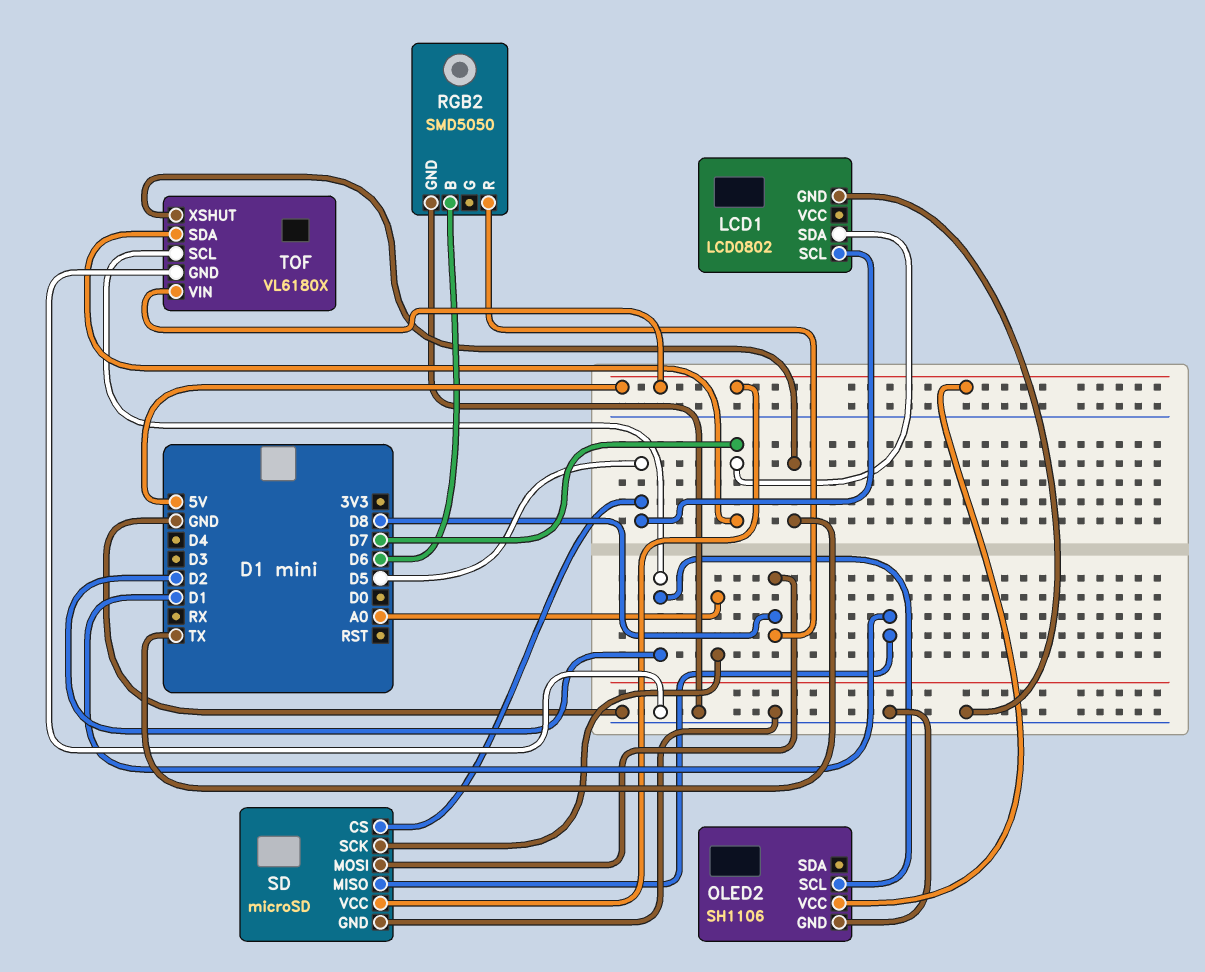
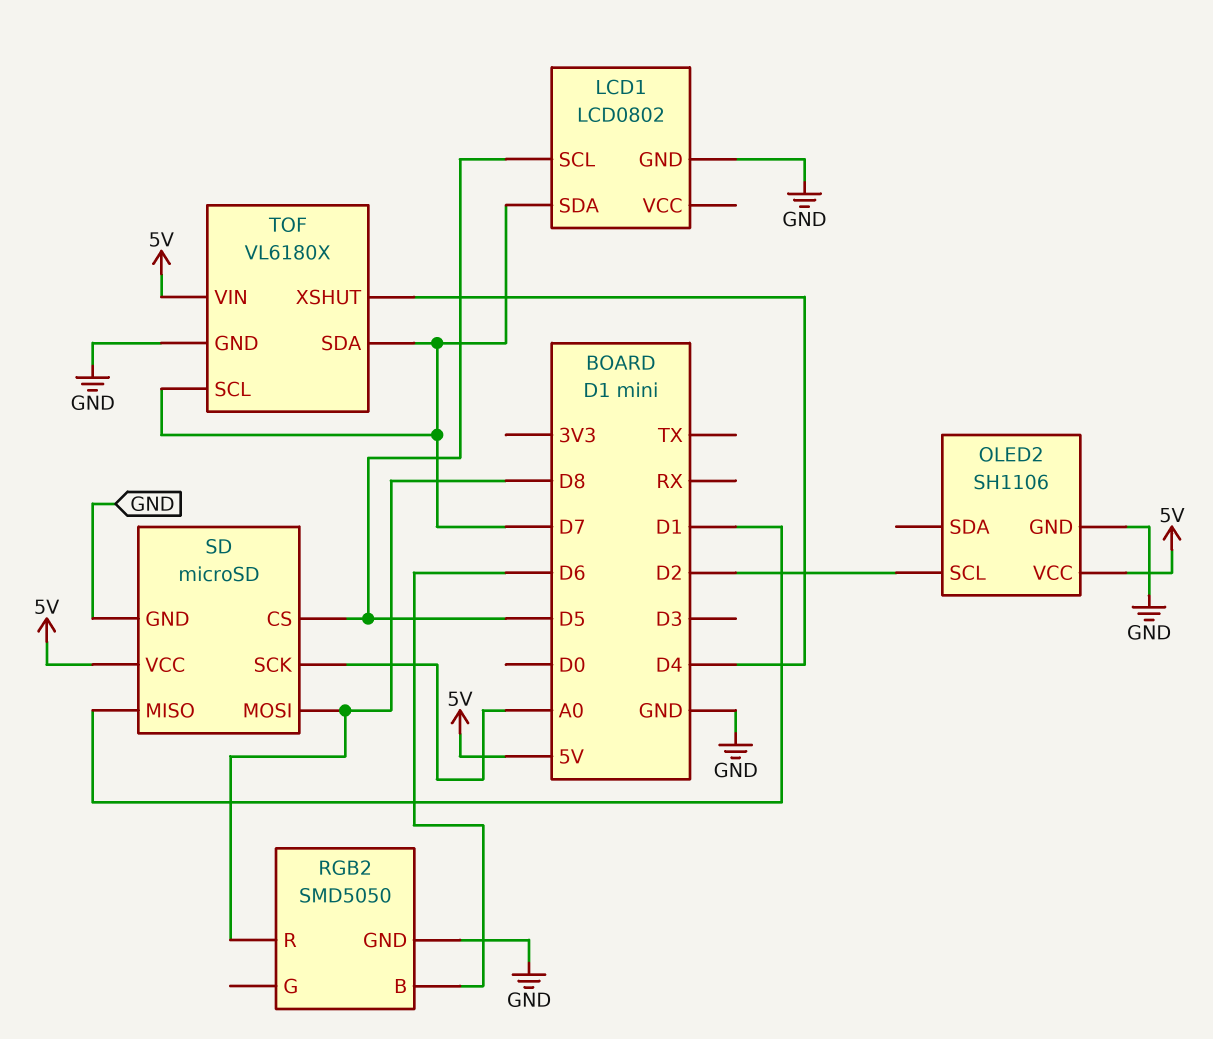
TOF pin SCL: D2 -> D7
TOF pin XSHUT: TX -> D4

